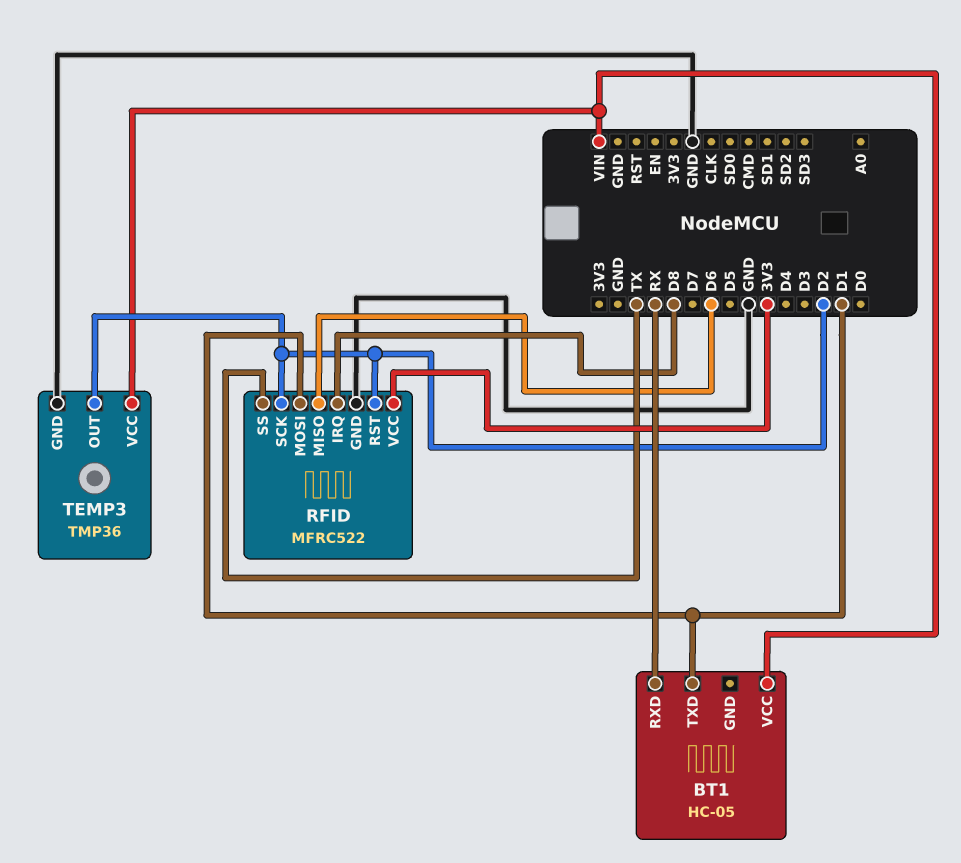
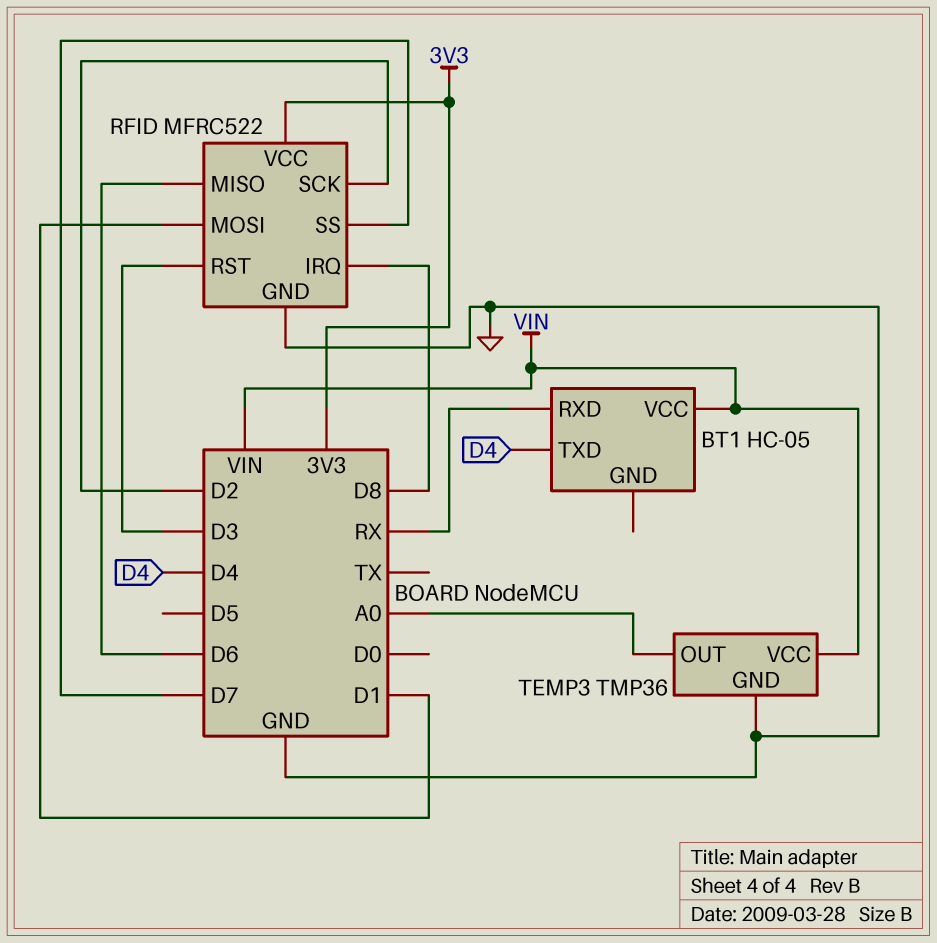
BT1 pin TXD: D1 -> D4
RFID pin RST: D2 -> D3
RFID pin SS: TX -> D7
TEMP3 pin OUT: D2 -> A0

